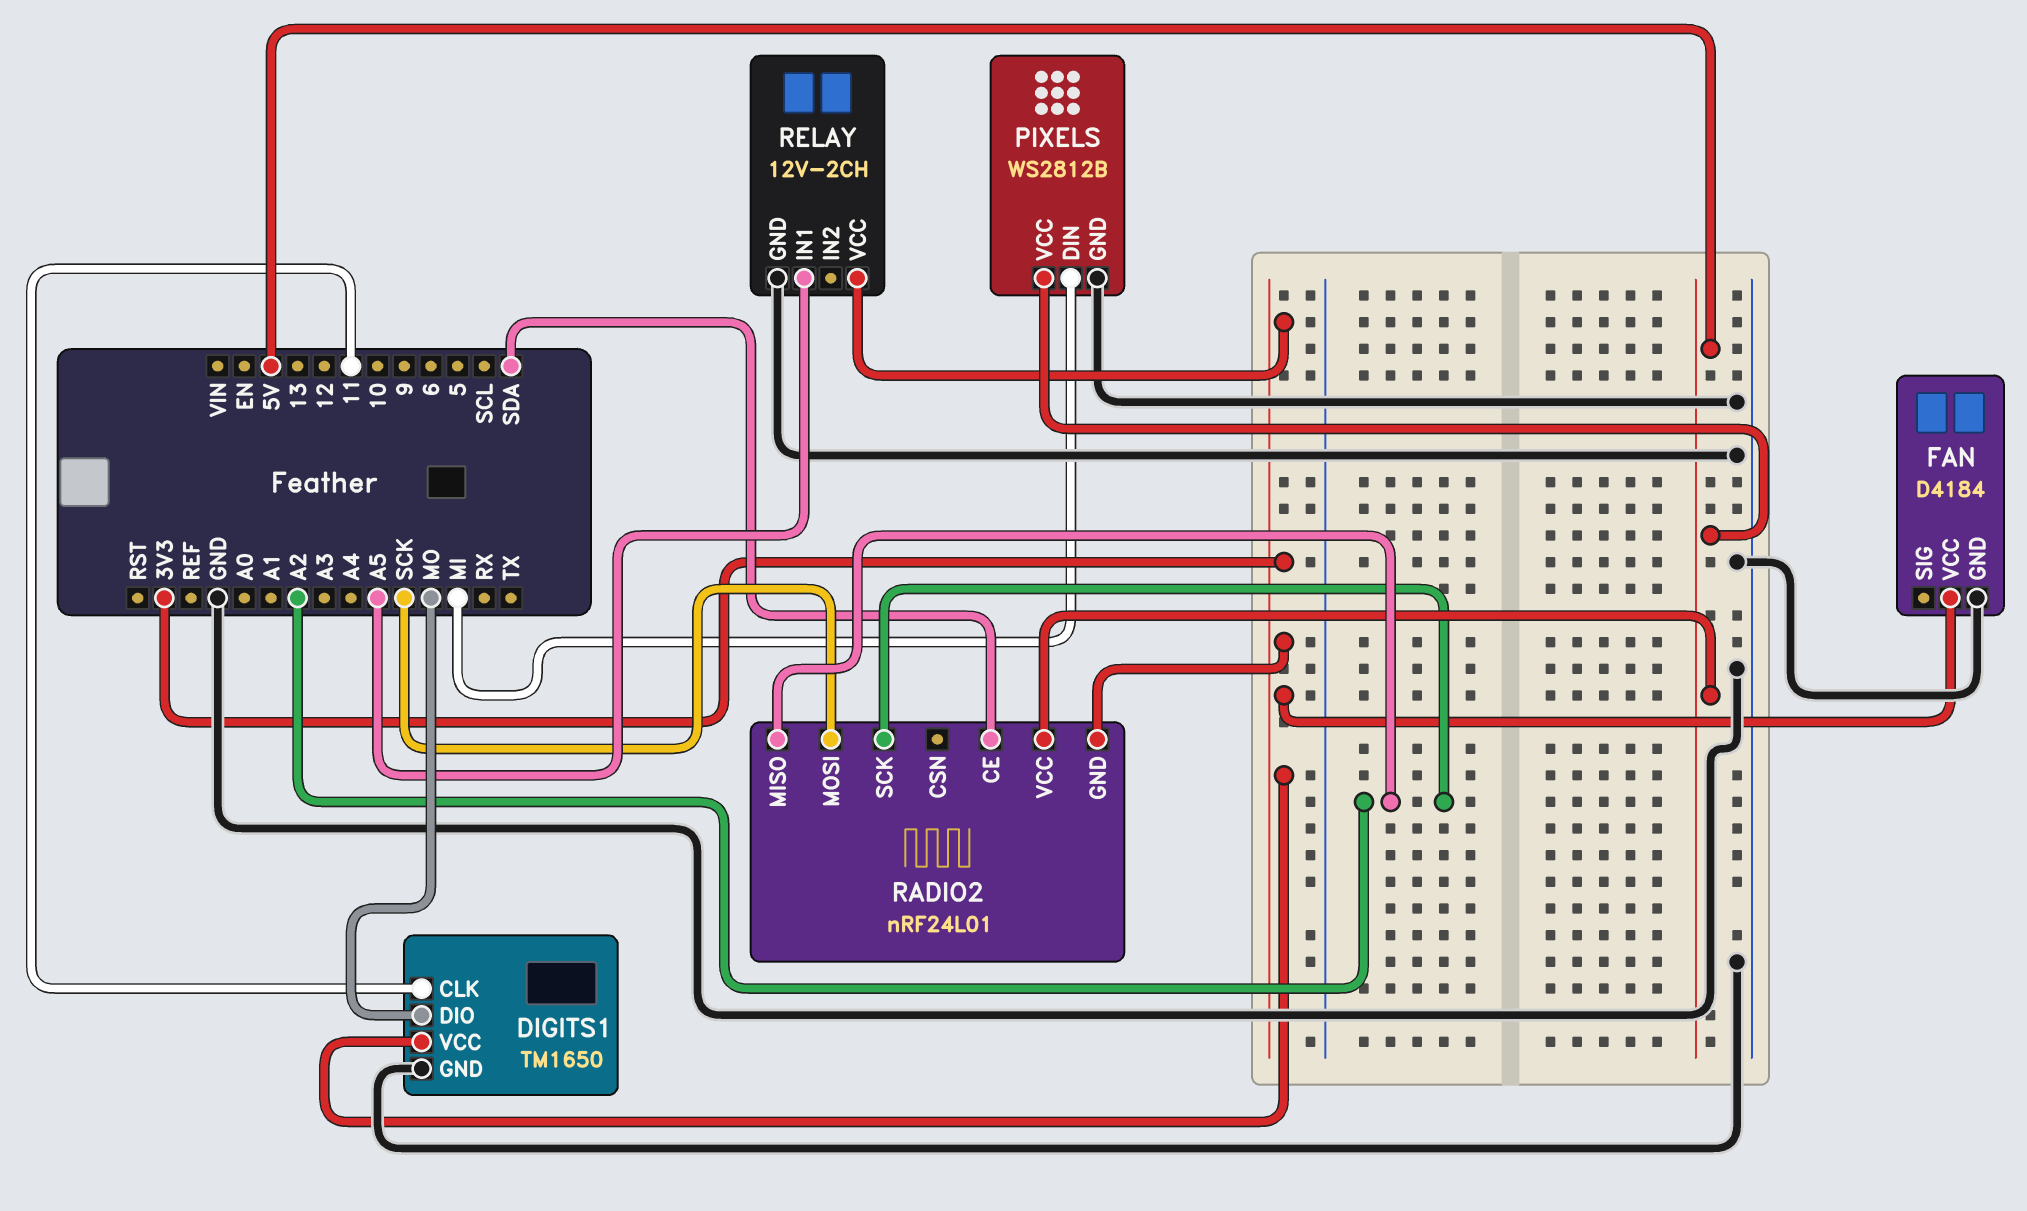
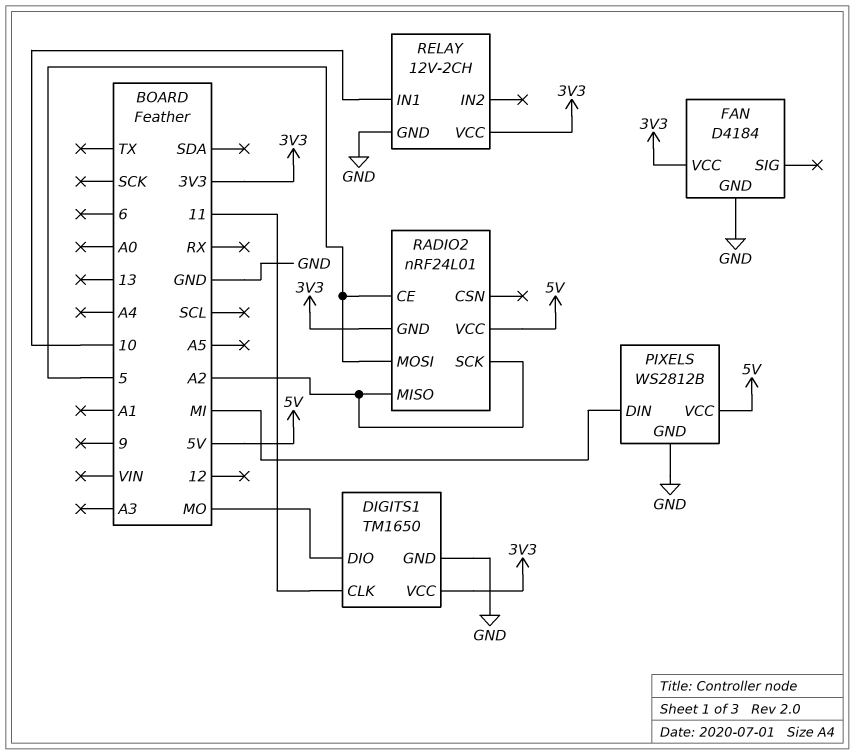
RADIO2 pin CE: SDA -> 5
RADIO2 pin MOSI: SCK -> 5
RELAY pin IN1: A5 -> 10

